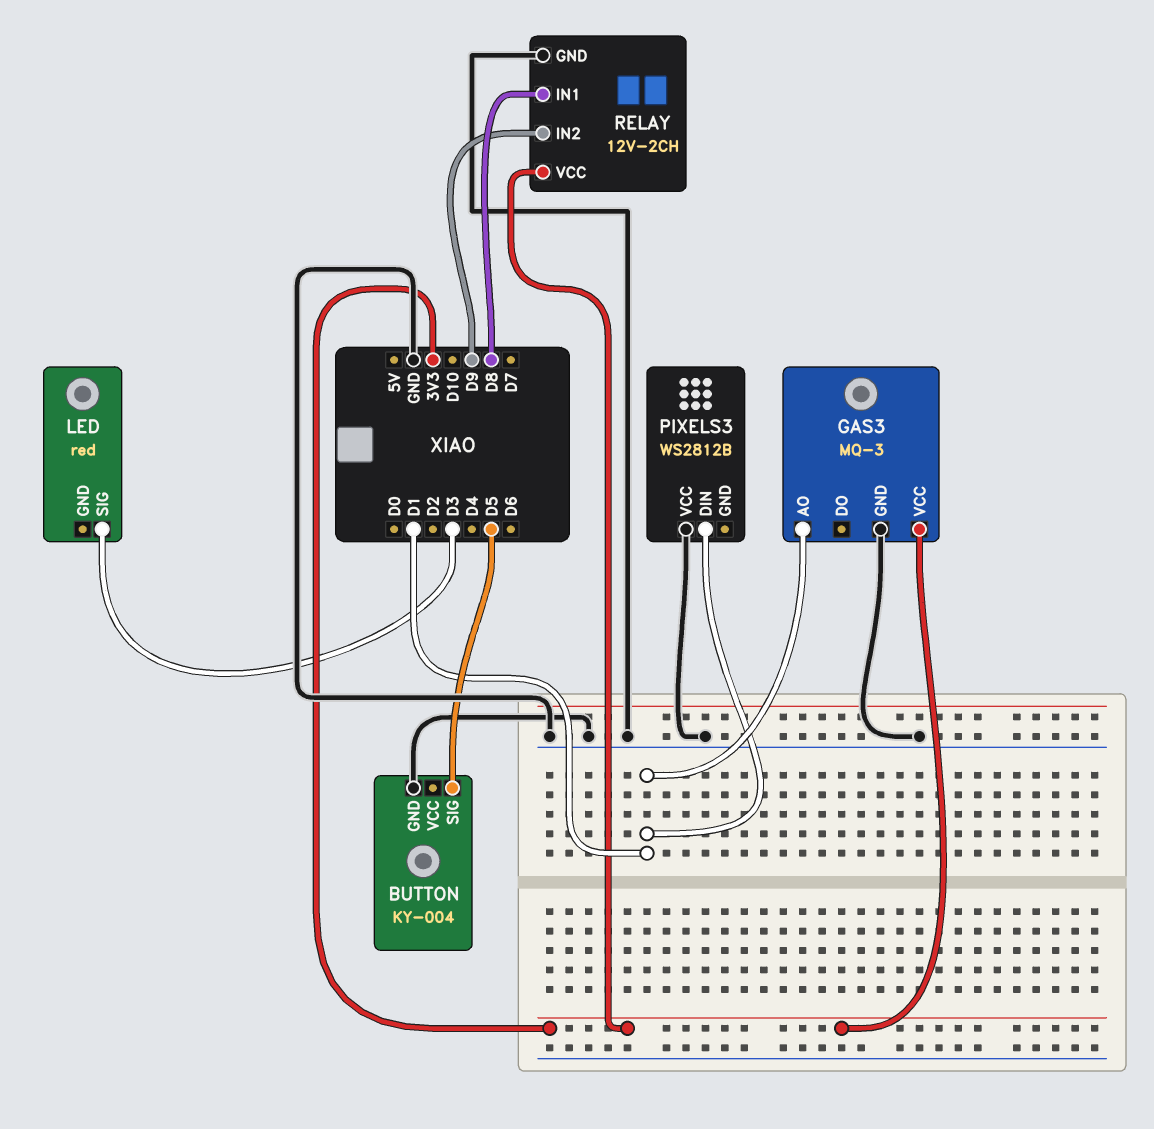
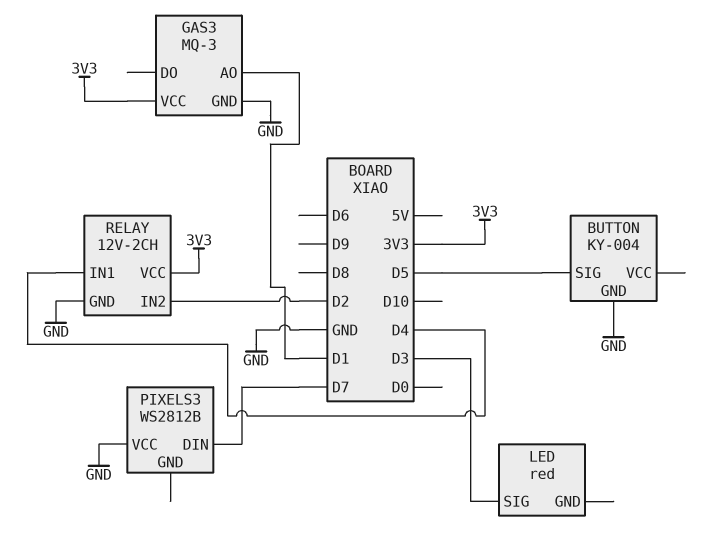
PIXELS3 pin DIN: D1 -> D7
RELAY pin IN1: D8 -> D4
RELAY pin IN2: D9 -> D2

